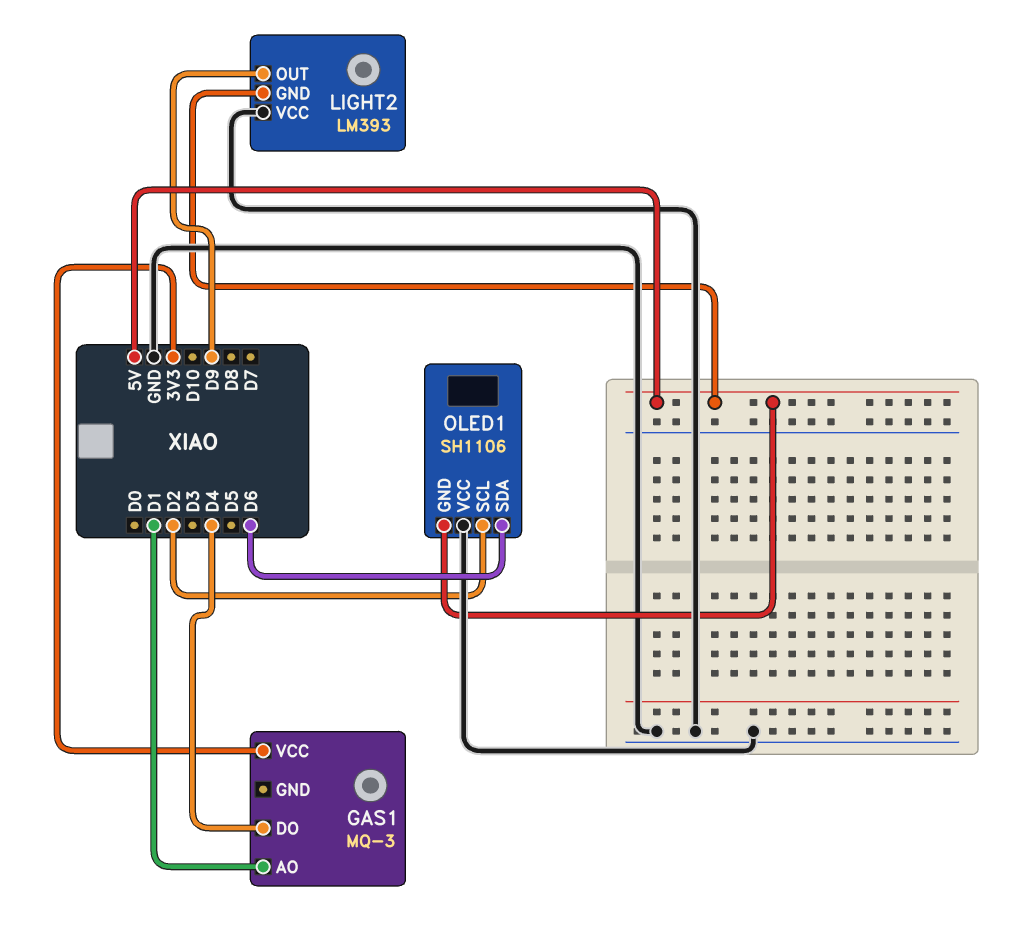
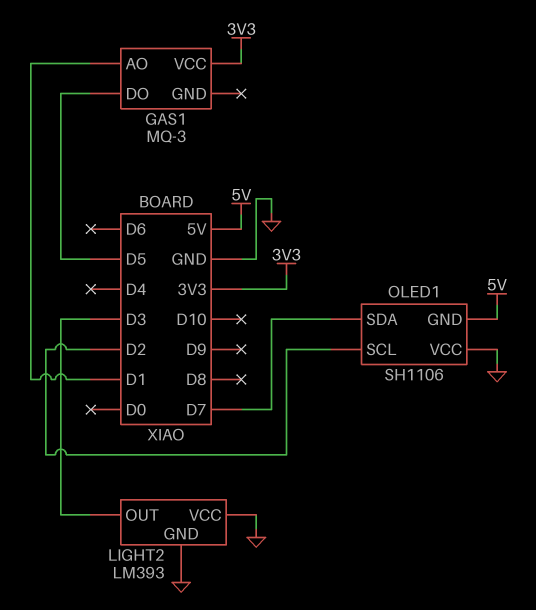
GAS1 pin DO: D4 -> D5
LIGHT2 pin GND: 5V -> GND
LIGHT2 pin OUT: D9 -> D3
OLED1 pin SDA: D6 -> D7

